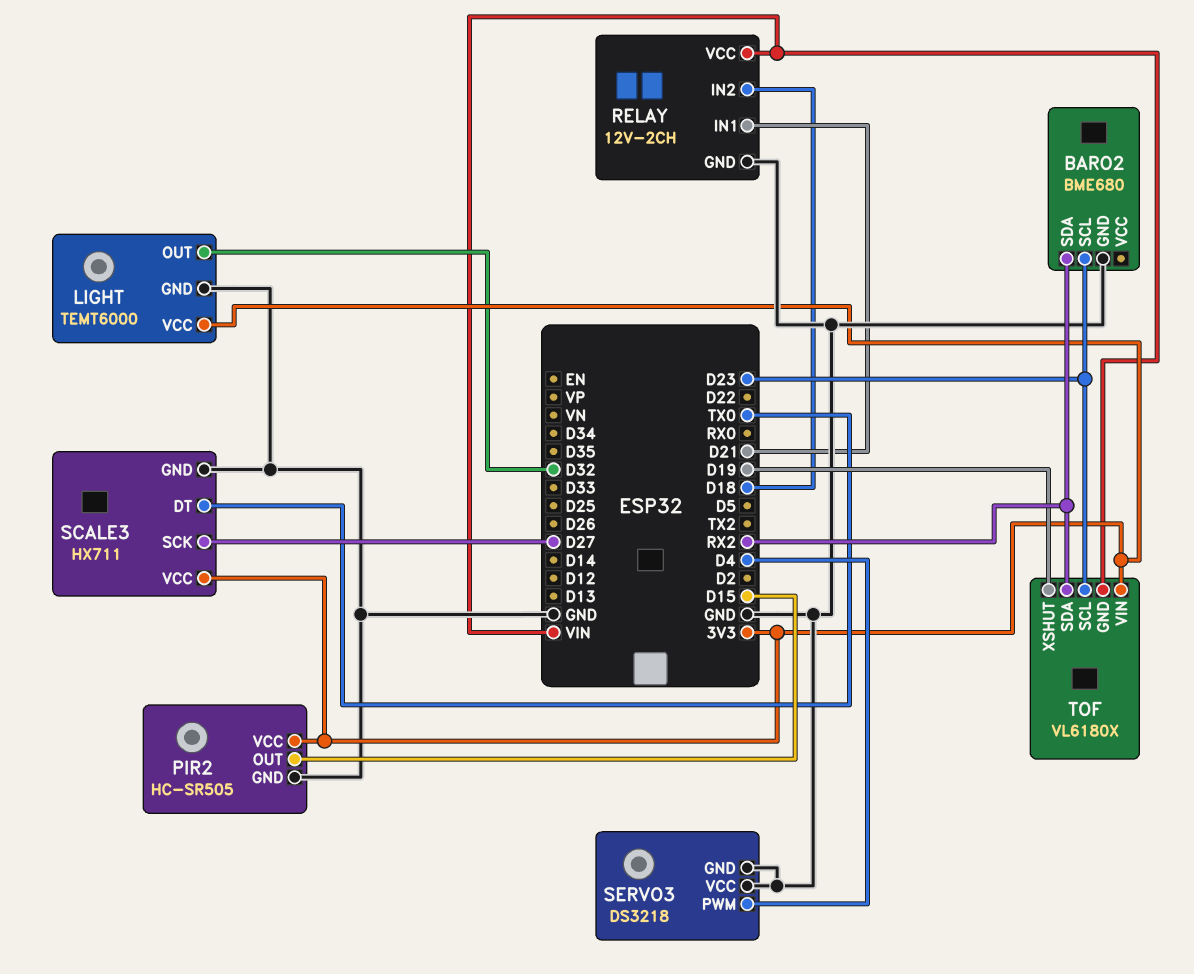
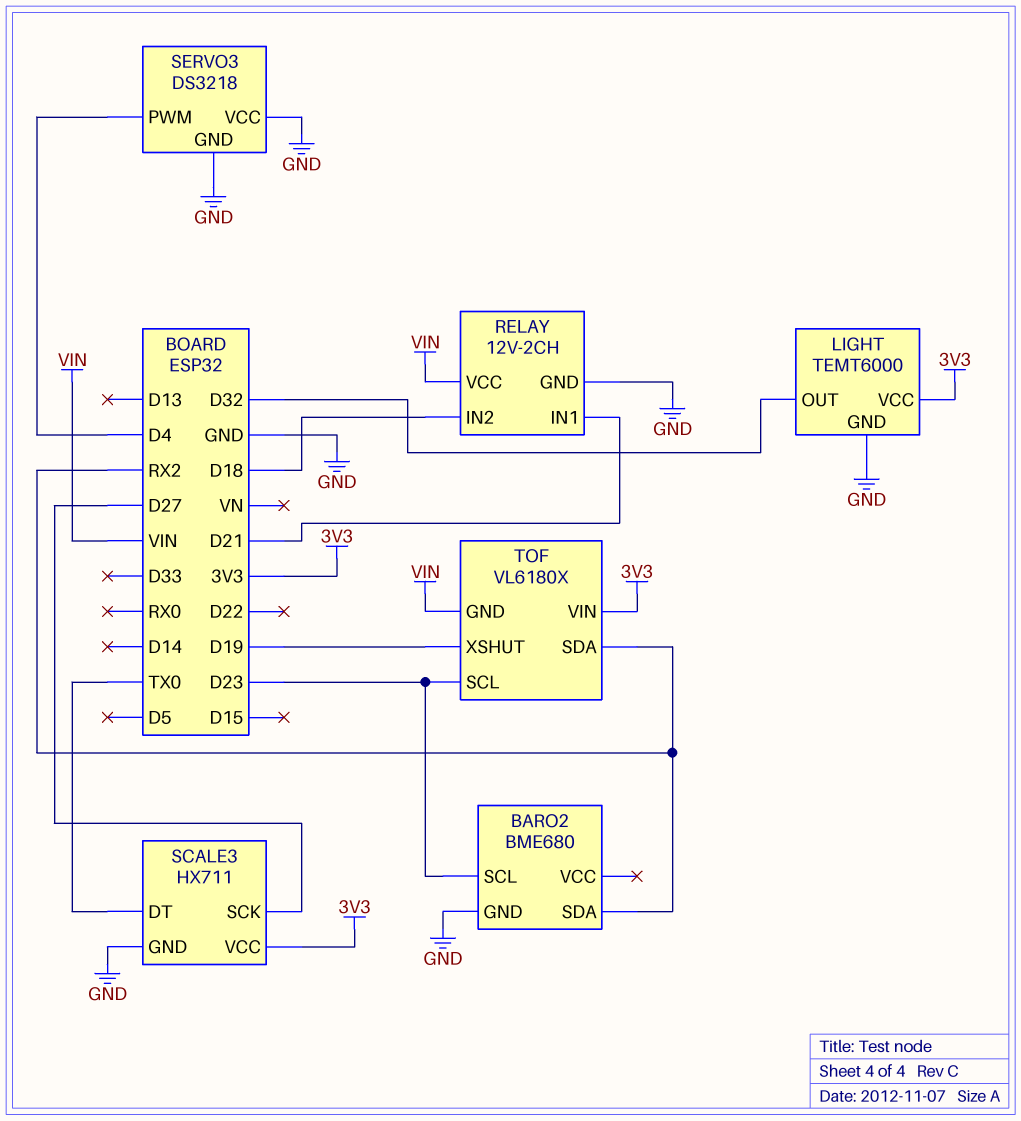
PIR2: HC-SR505 -> none
PIR2 pin GND: GND -> none
PIR2 pin OUT: D15 -> none
PIR2 pin VCC: 3V3 -> none

